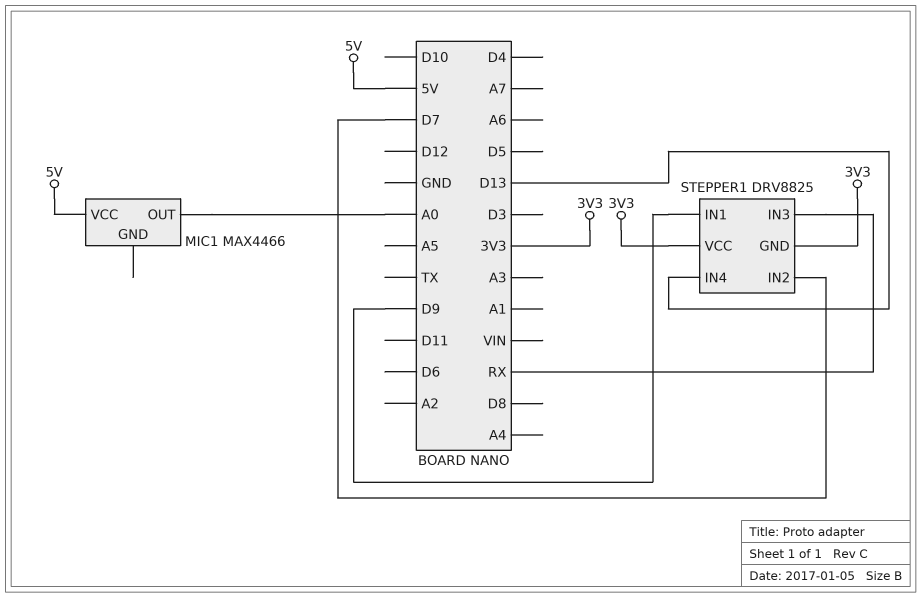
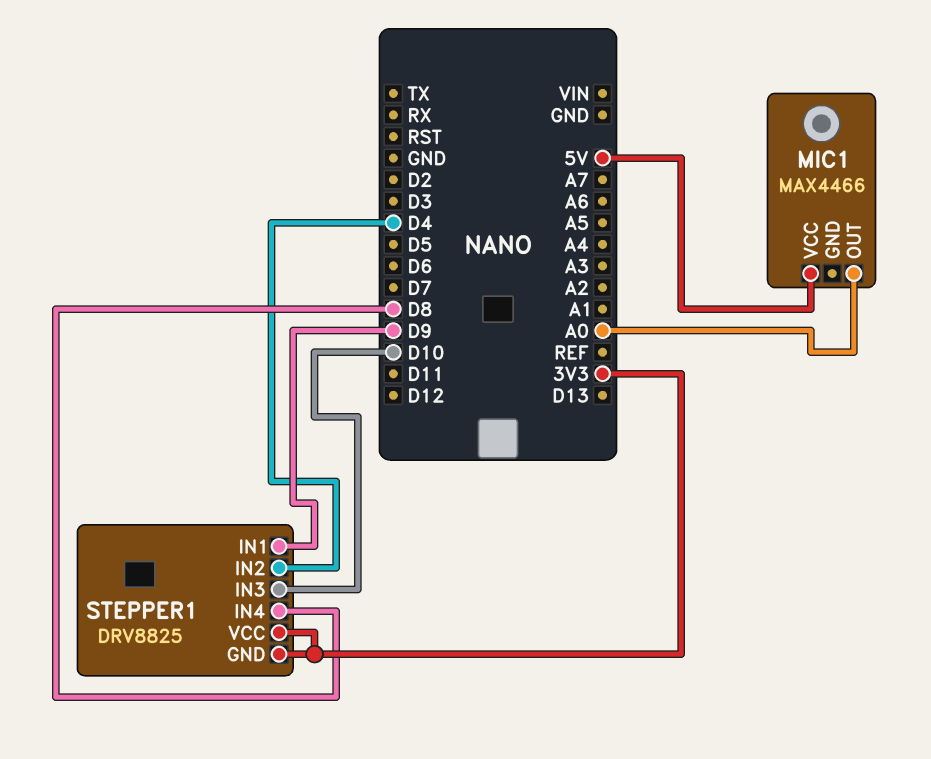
STEPPER1 pin IN2: D7 -> D4
STEPPER1 pin IN3: RX -> D10
STEPPER1 pin IN4: D13 -> D8

